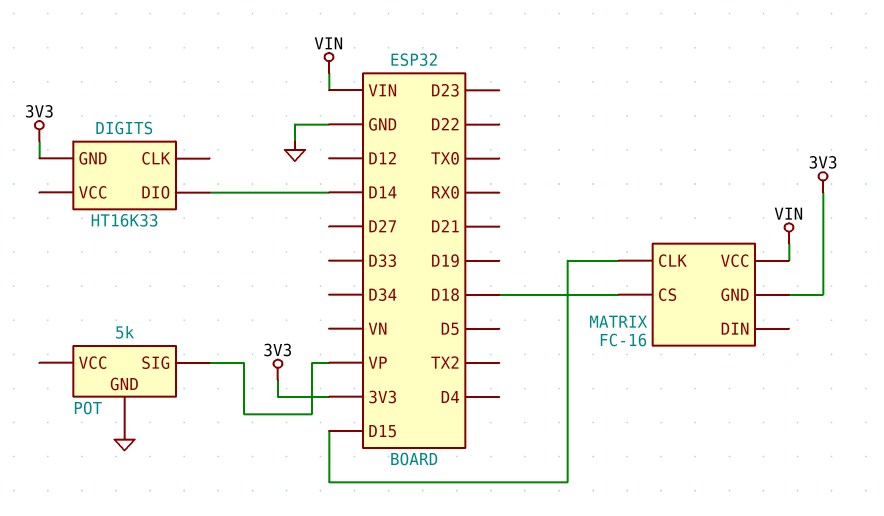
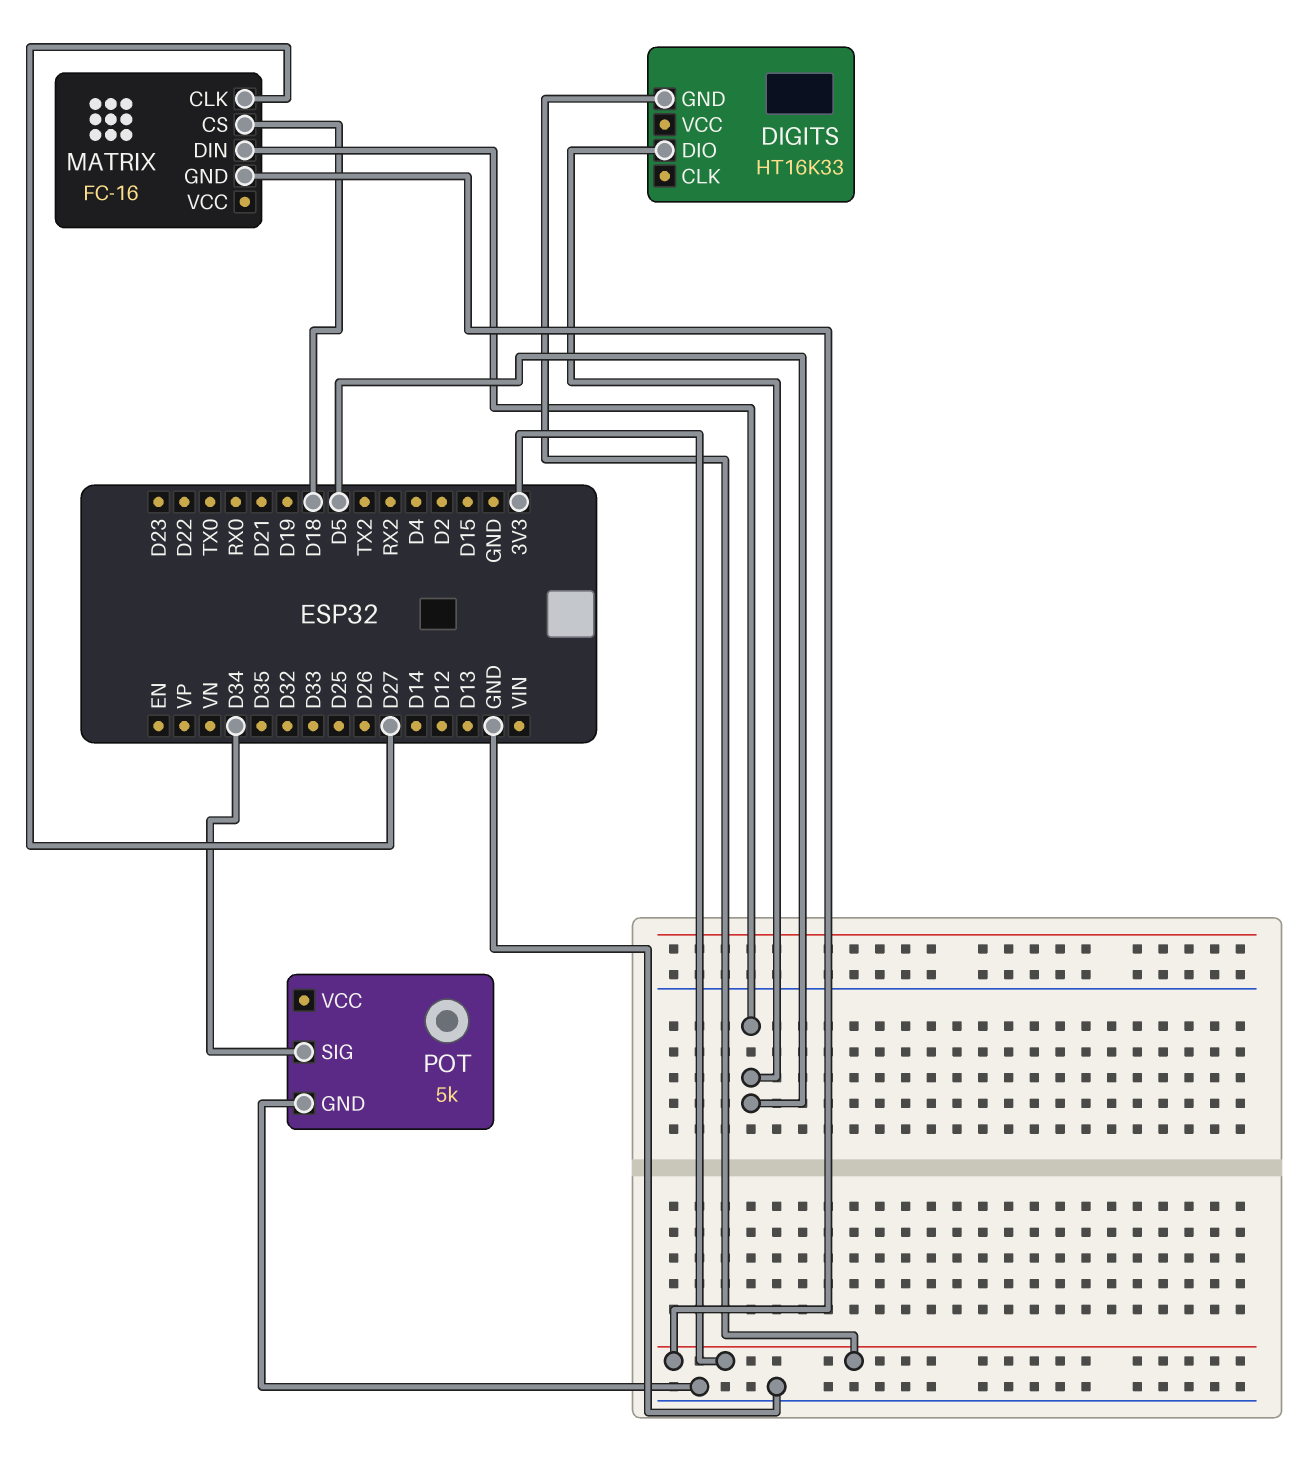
DIGITS pin DIO: D14 -> D5
MATRIX pin CLK: D15 -> D27
MATRIX pin DIN: none -> D5
MATRIX pin VCC: VIN -> none
POT pin SIG: VP -> D34

